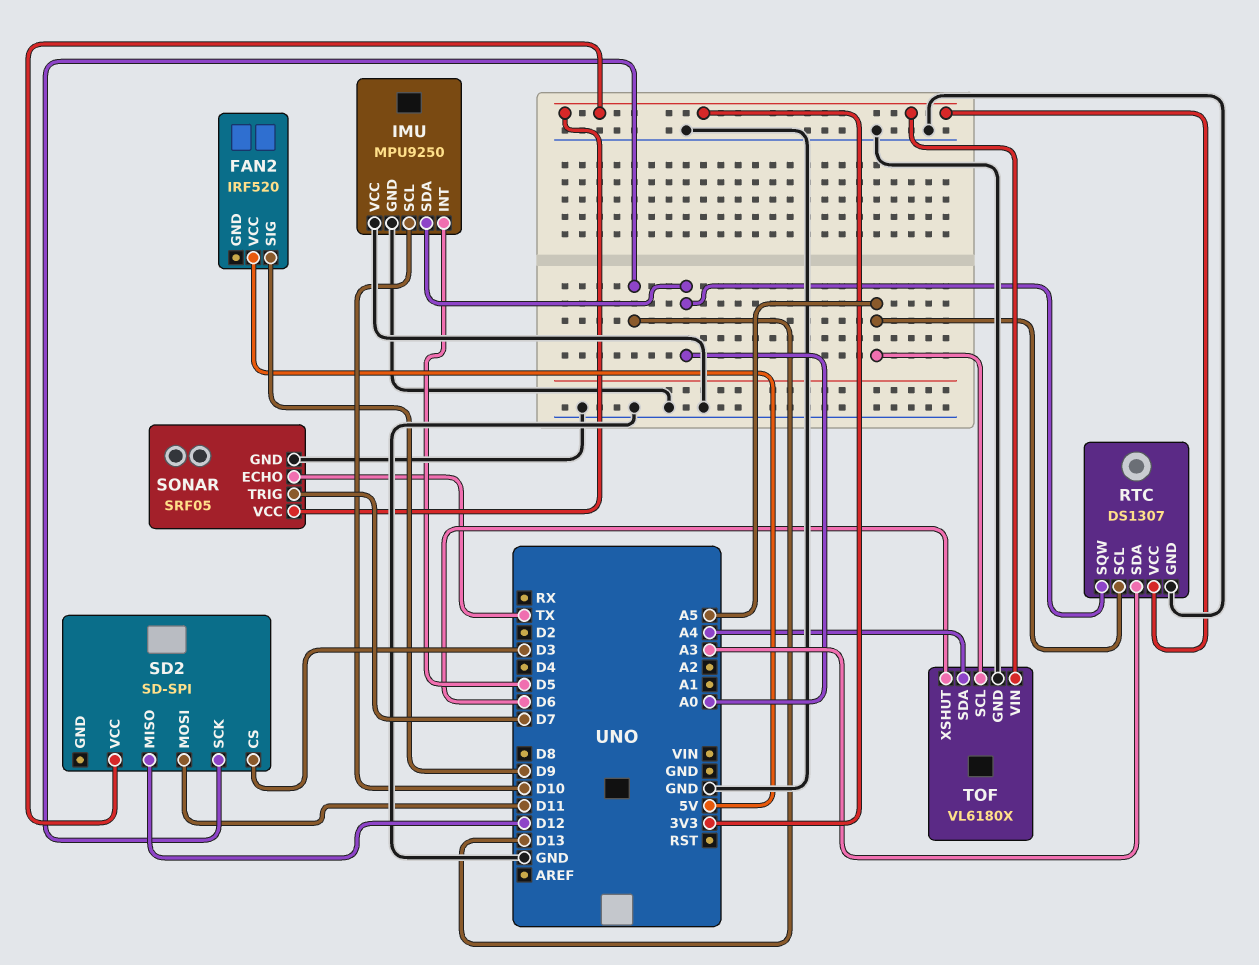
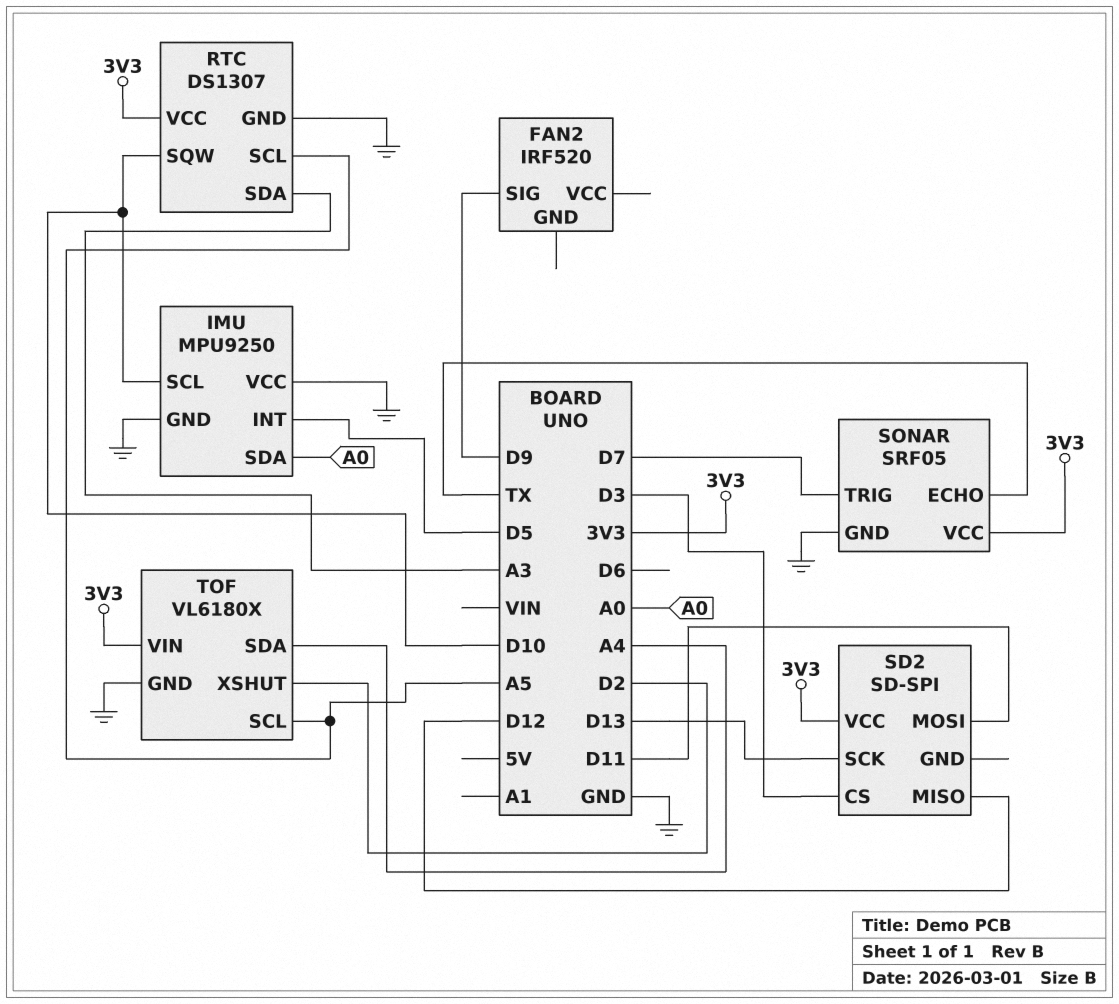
FAN2 pin VCC: 5V -> none
RTC pin SQW: A0 -> D10
TOF pin XSHUT: D6 -> D2

